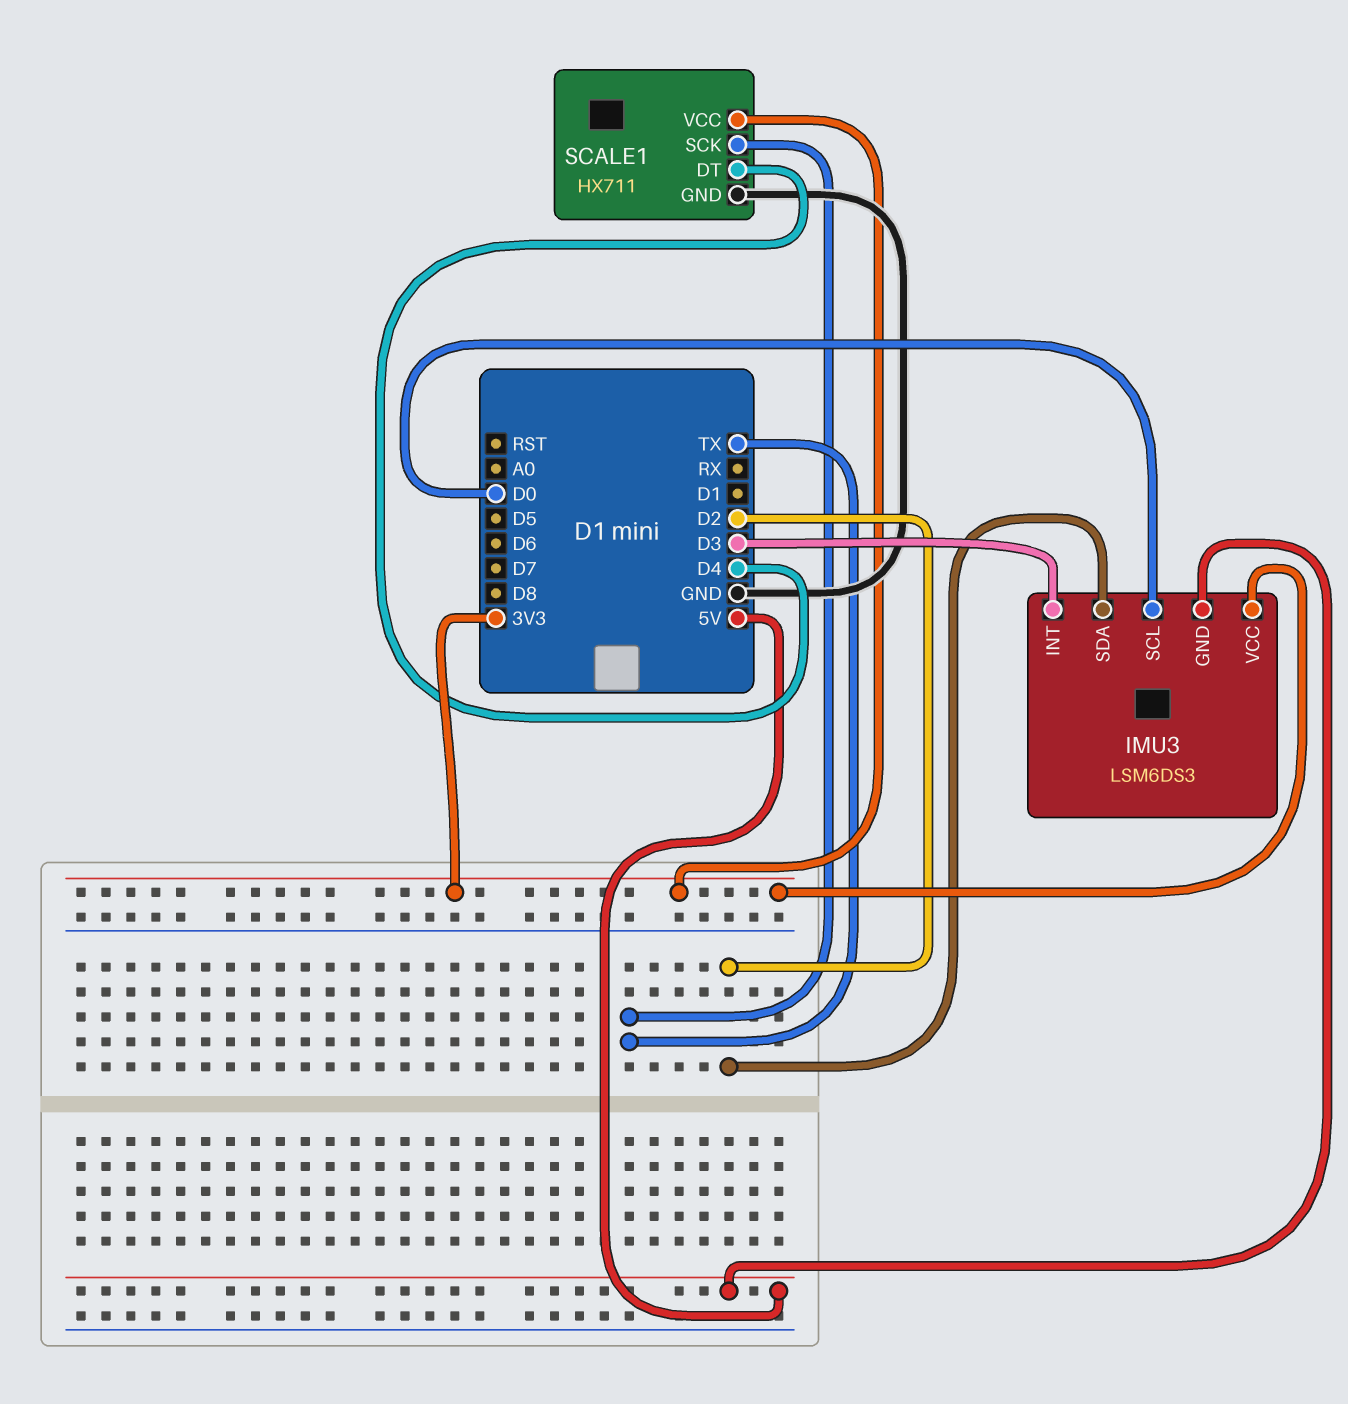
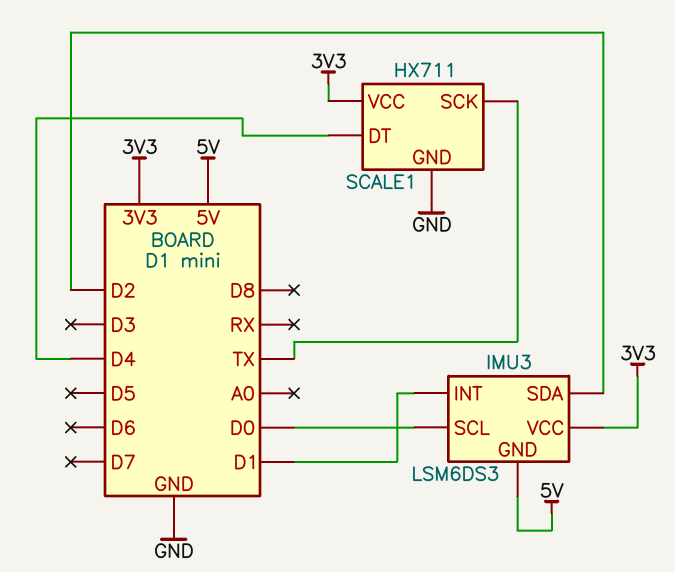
IMU3 pin INT: D3 -> D1

